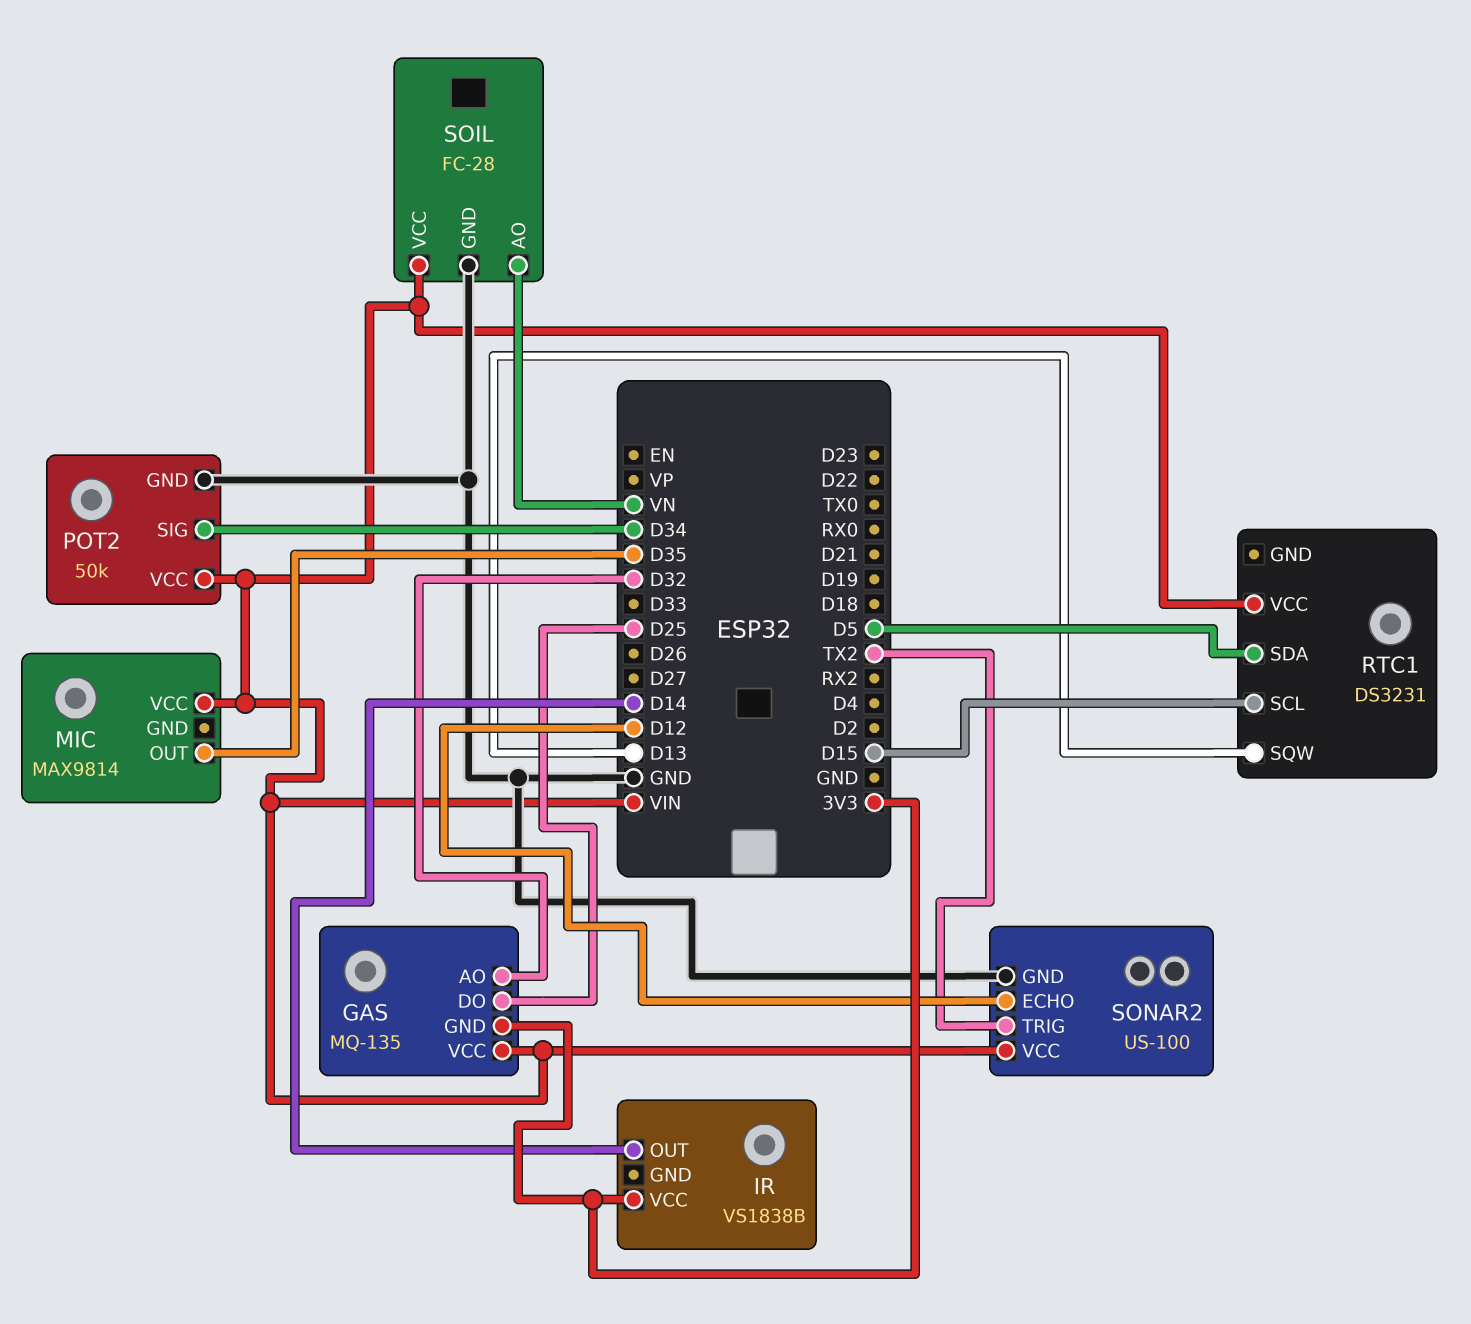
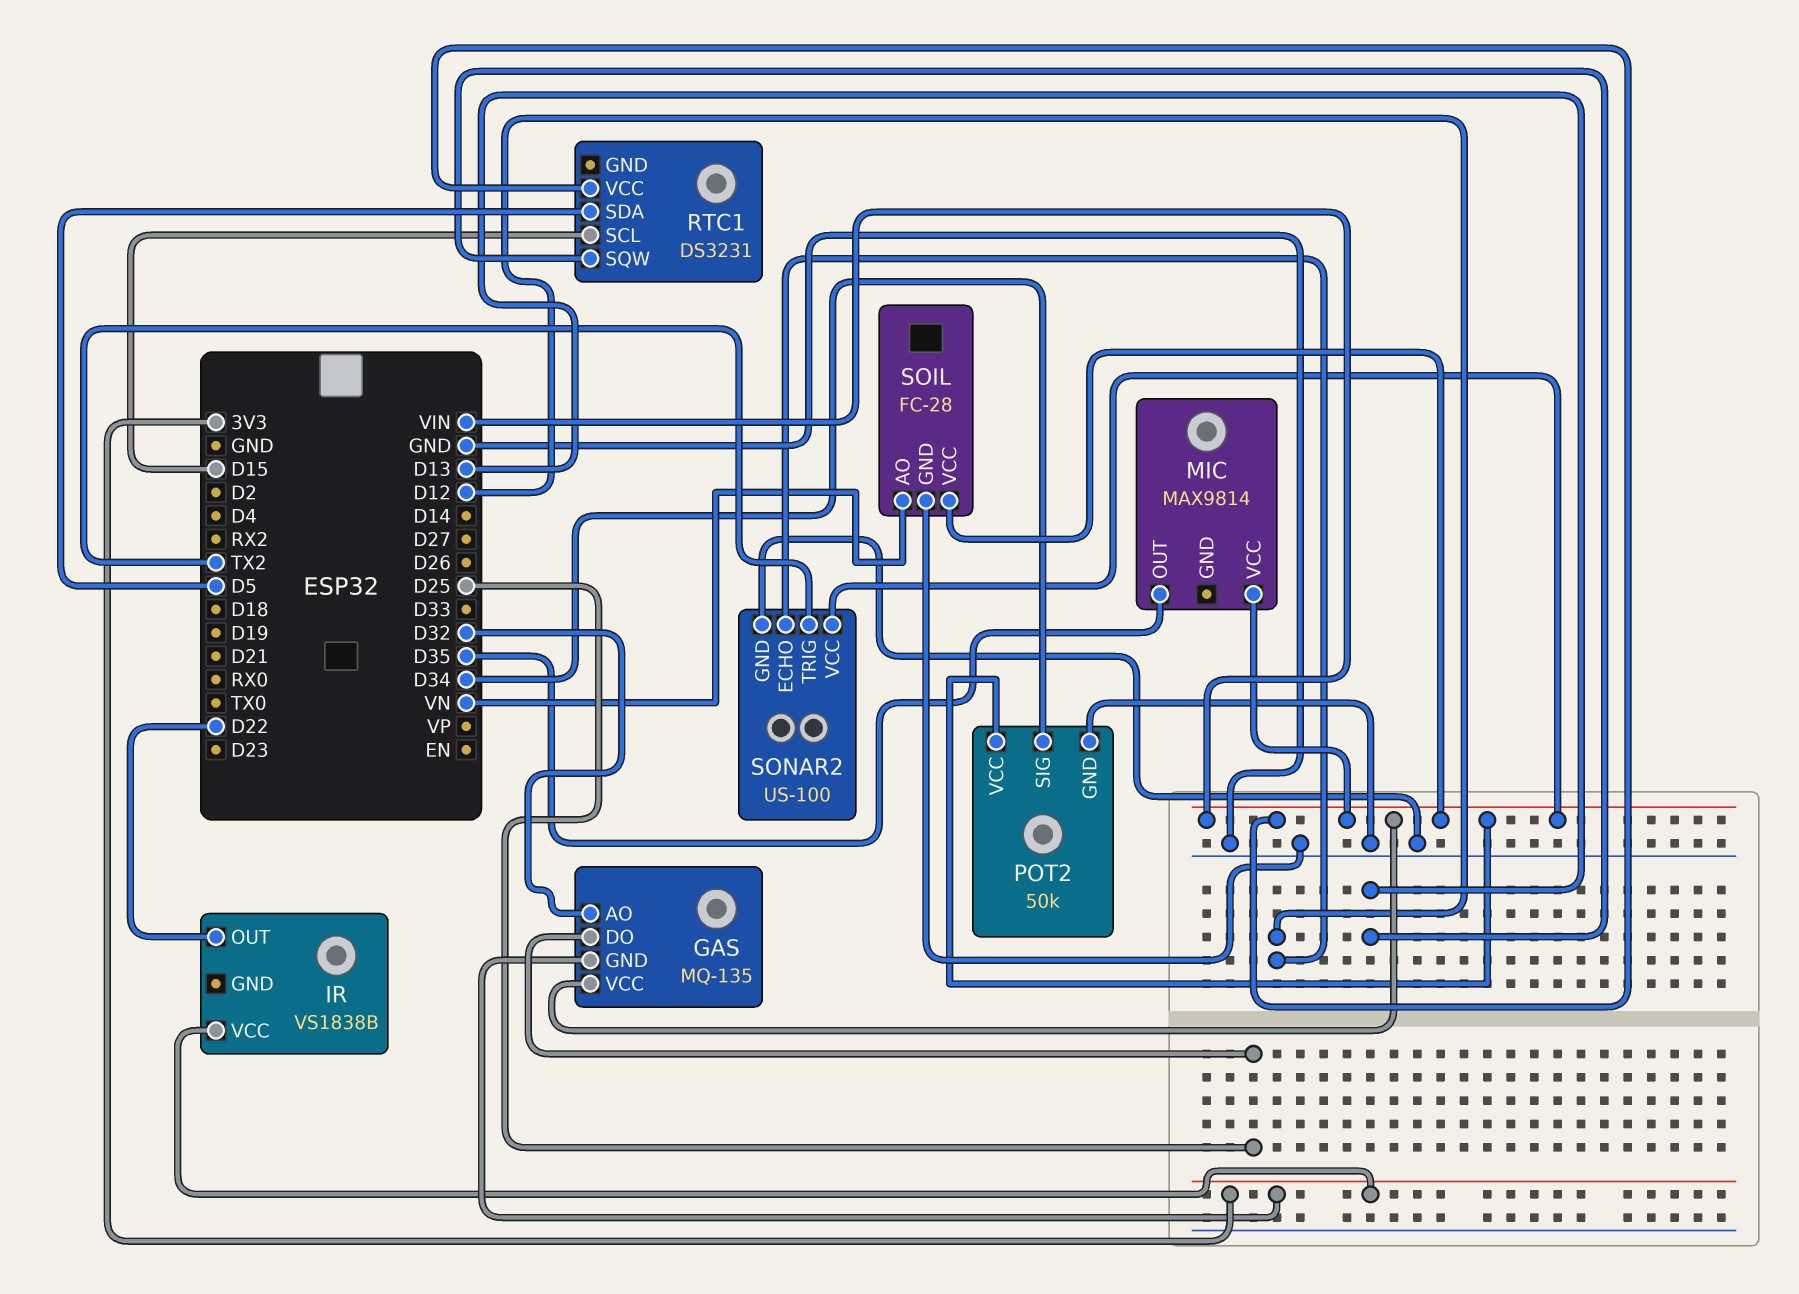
IR pin OUT: D14 -> D22

